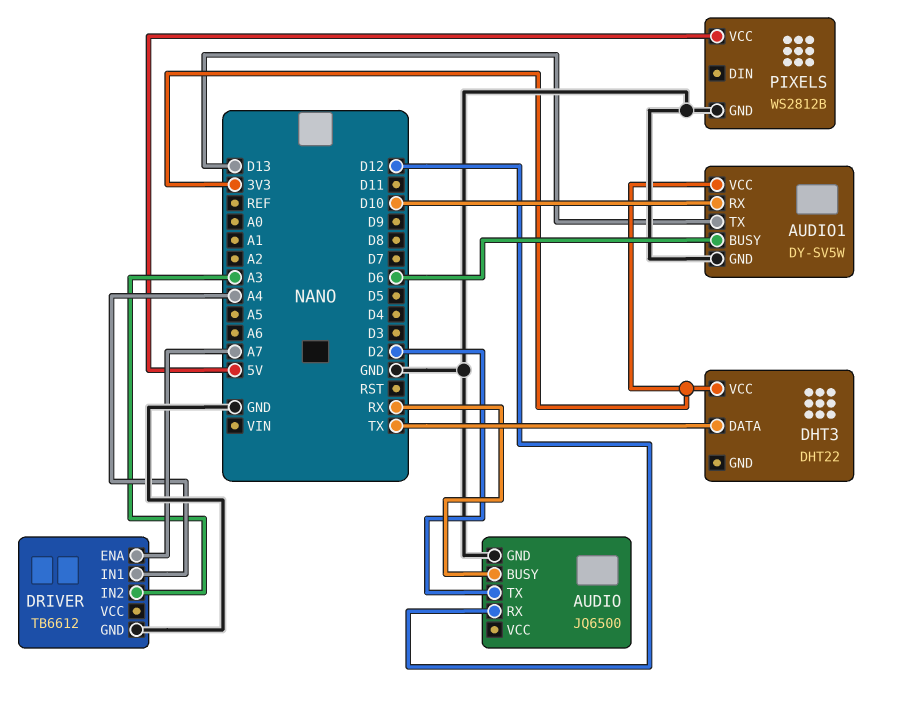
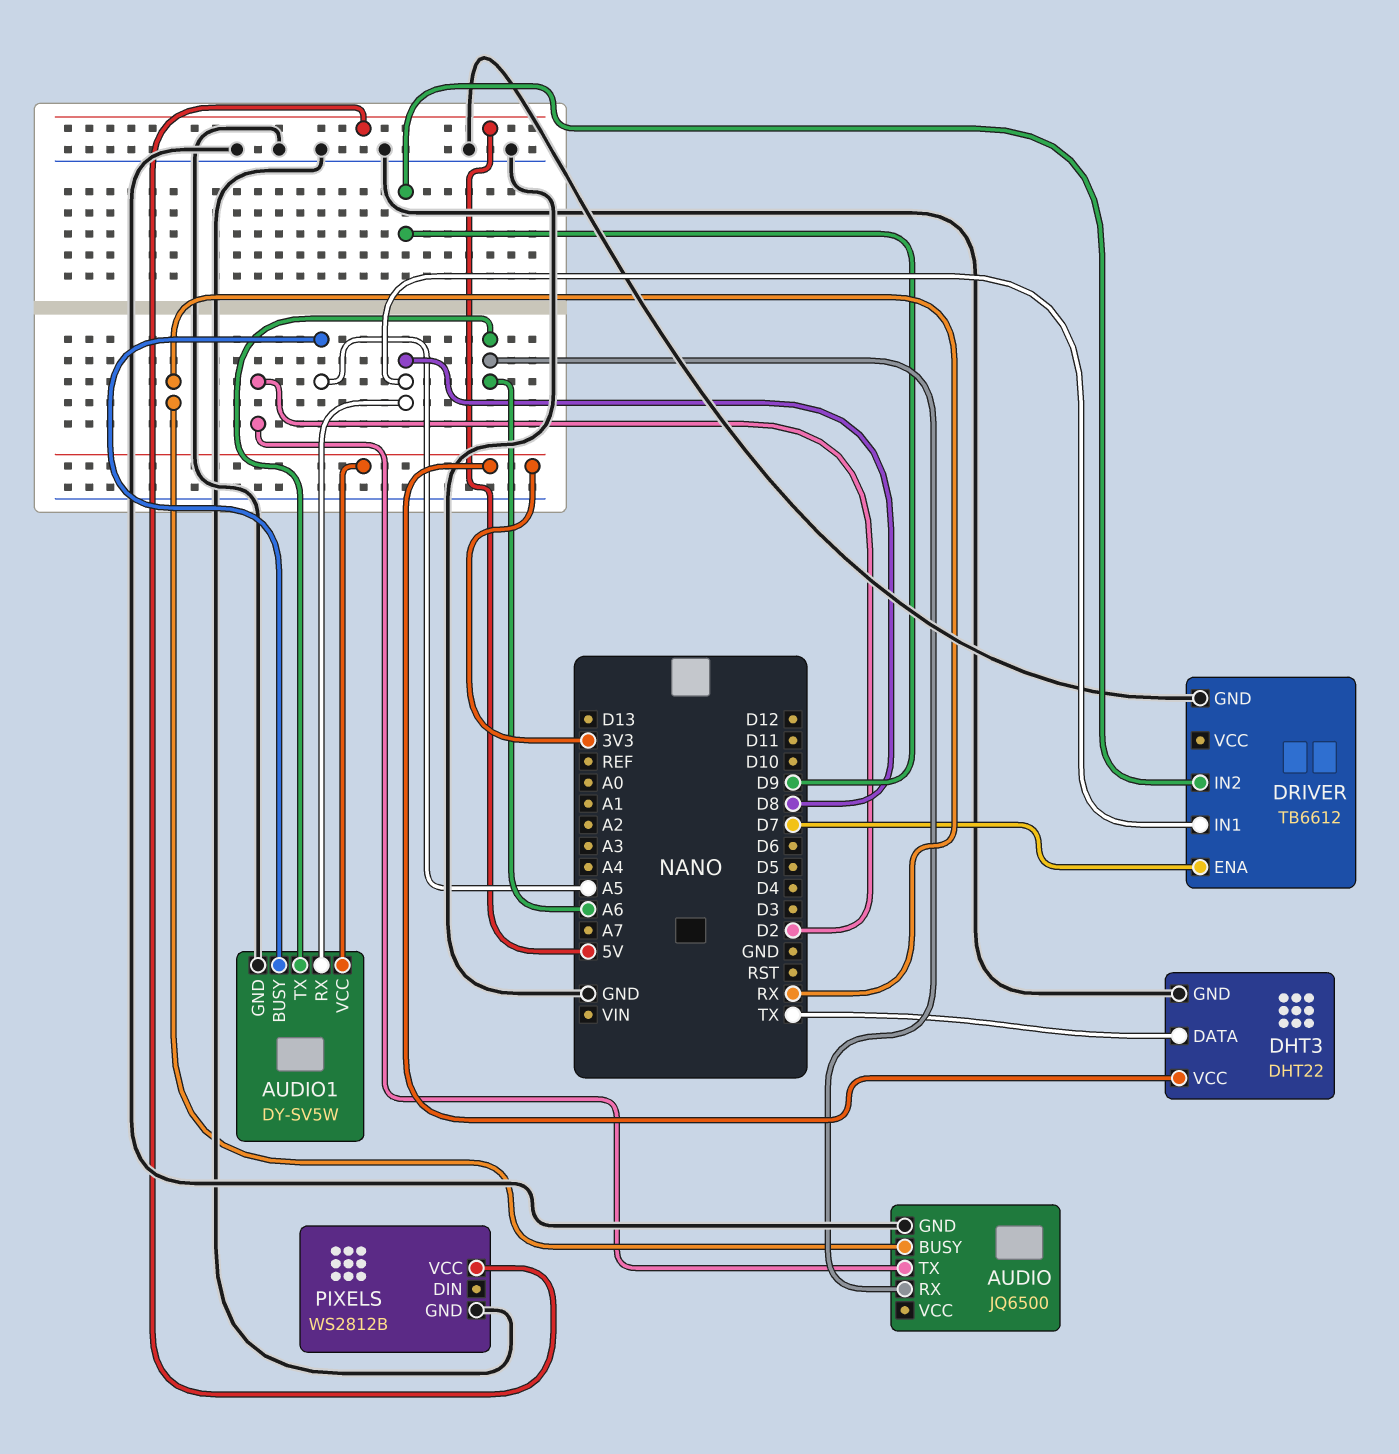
AUDIO pin RX: D12 -> A6
AUDIO1 pin BUSY: D6 -> A5
AUDIO1 pin RX: D10 -> D8
AUDIO1 pin TX: D13 -> A6
DHT3 pin GND: none -> GND
DRIVER pin ENA: A7 -> D7
DRIVER pin IN1: A4 -> D8
DRIVER pin IN2: A3 -> D9

